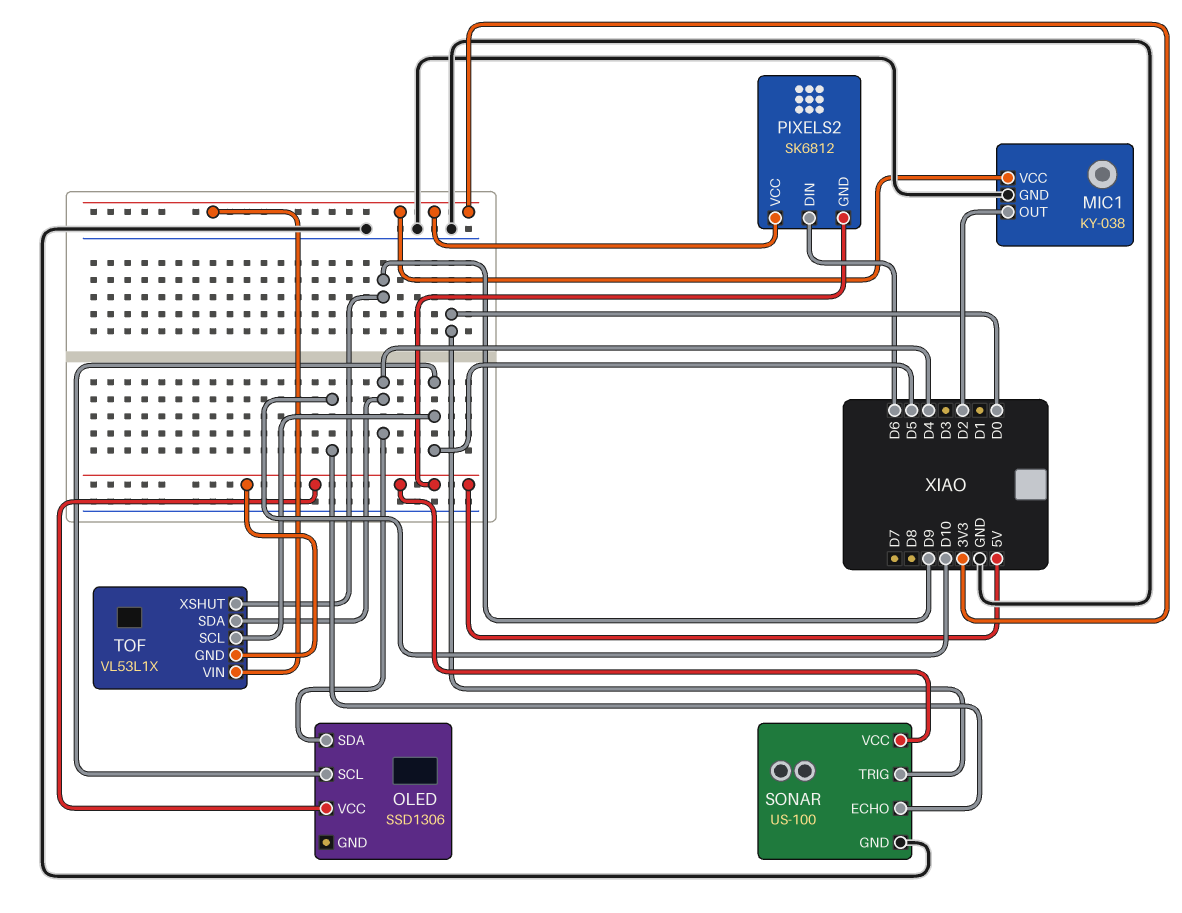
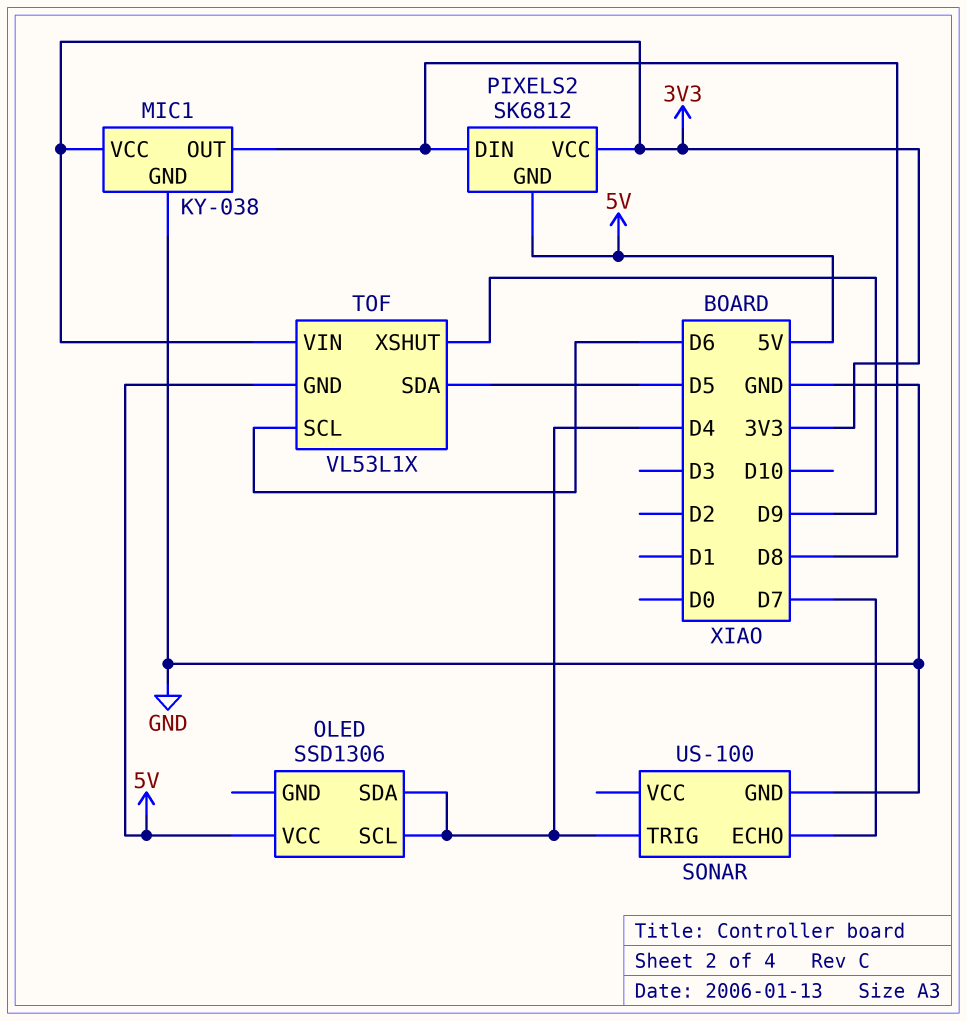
MIC1 pin OUT: D2 -> D8
OLED pin SCL: D5 -> D4
PIXELS2 pin DIN: D6 -> D8
SONAR pin ECHO: D10 -> D7
SONAR pin TRIG: D0 -> D4
SONAR pin VCC: 5V -> none
TOF pin SCL: D5 -> D6
TOF pin SDA: D4 -> D5

